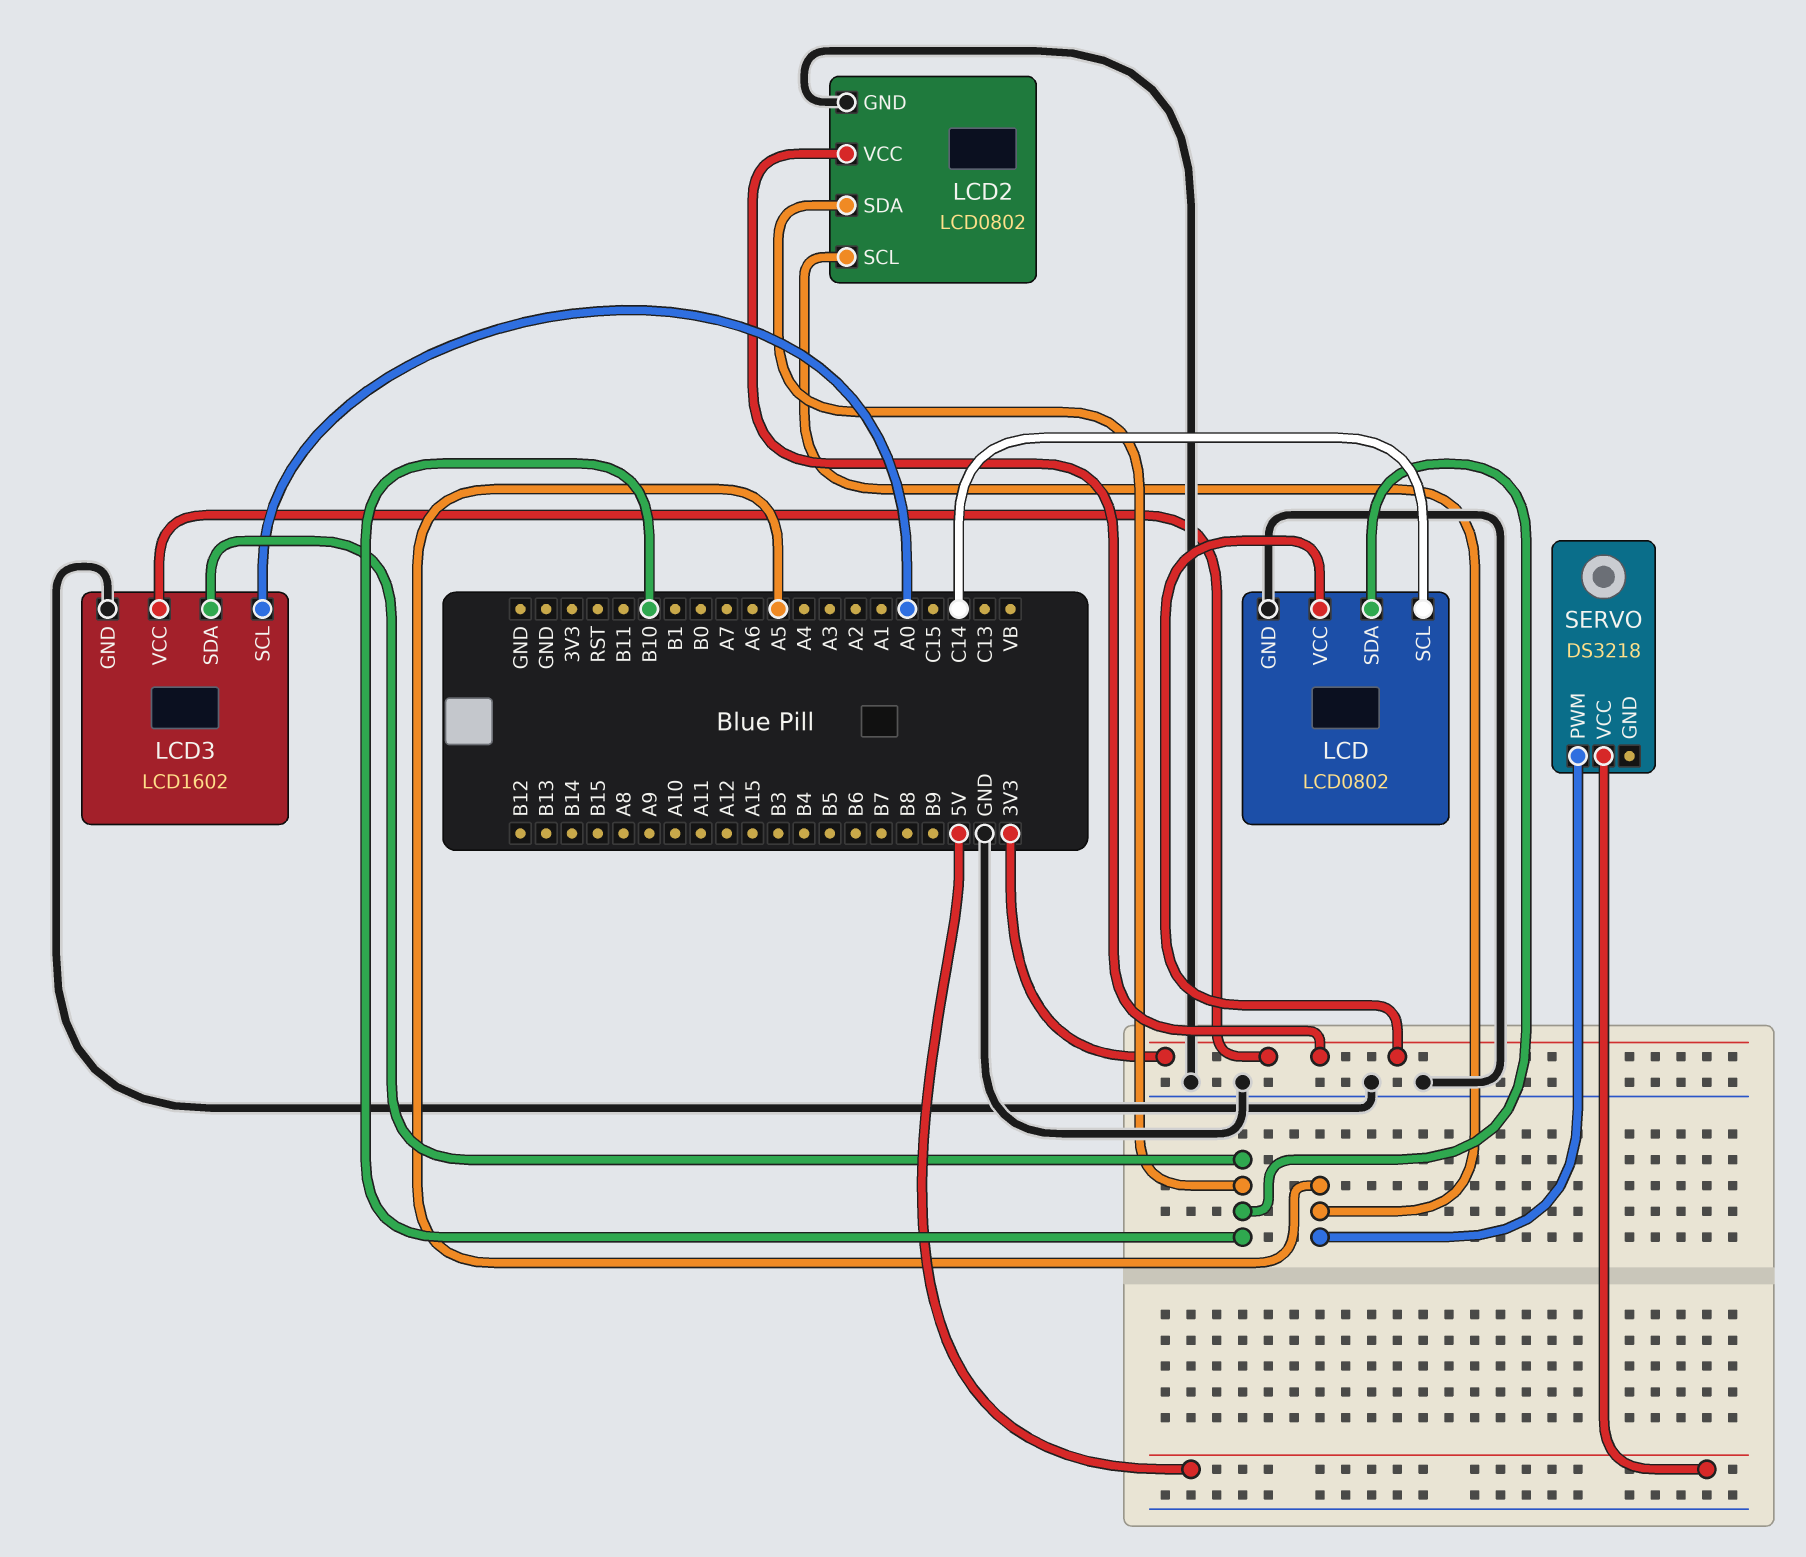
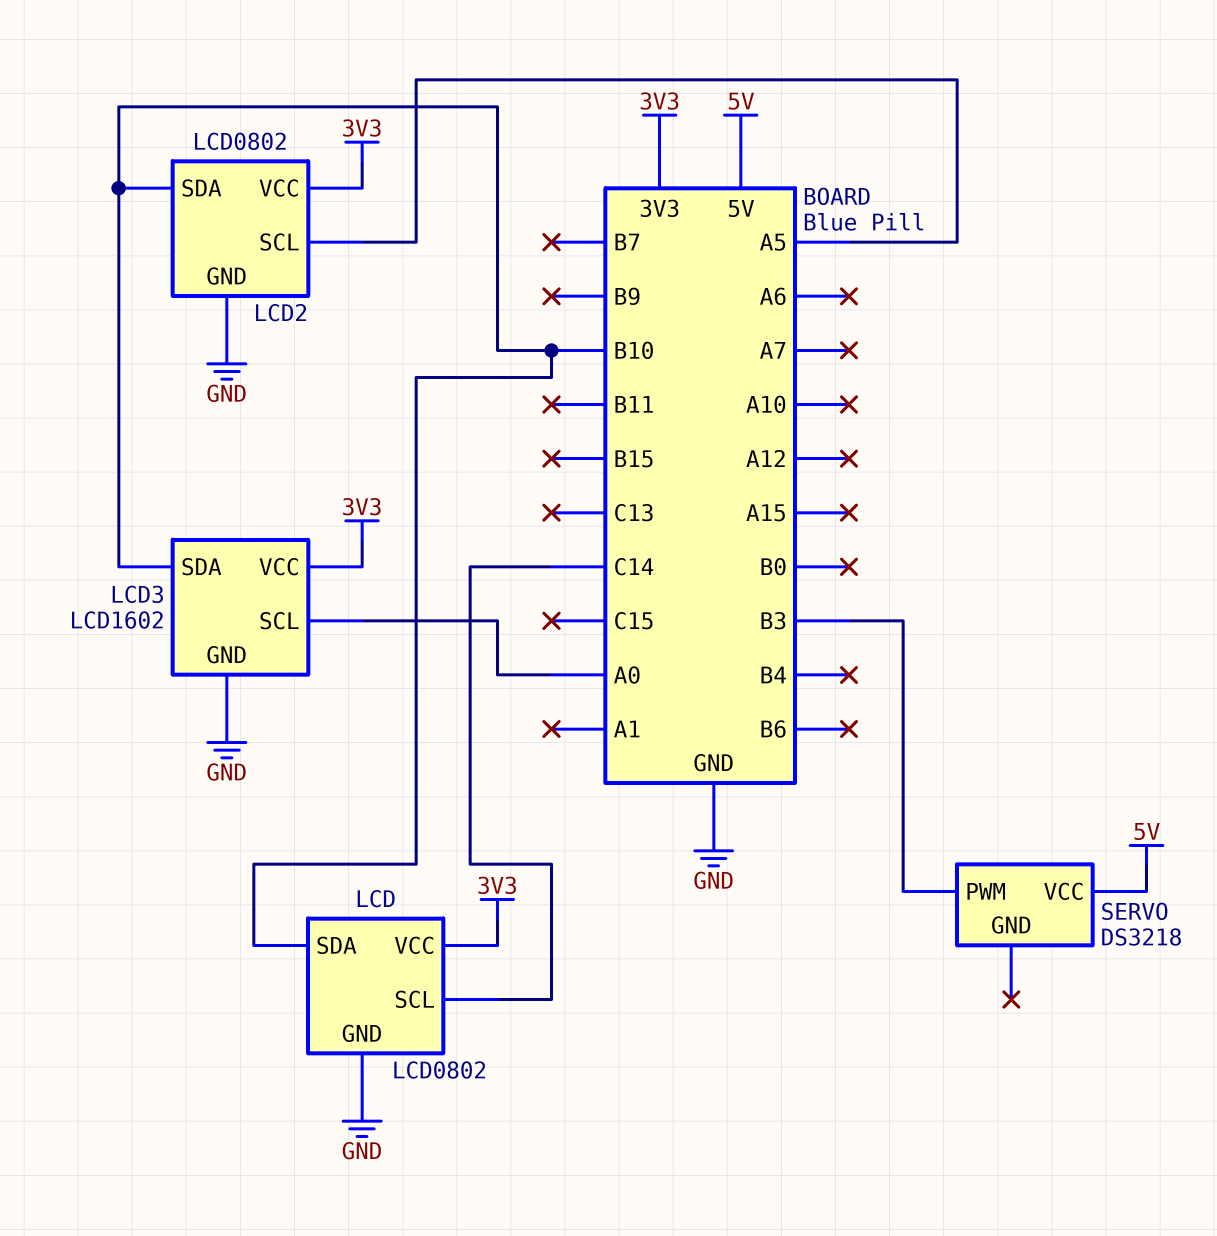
SERVO pin PWM: A5 -> B3

